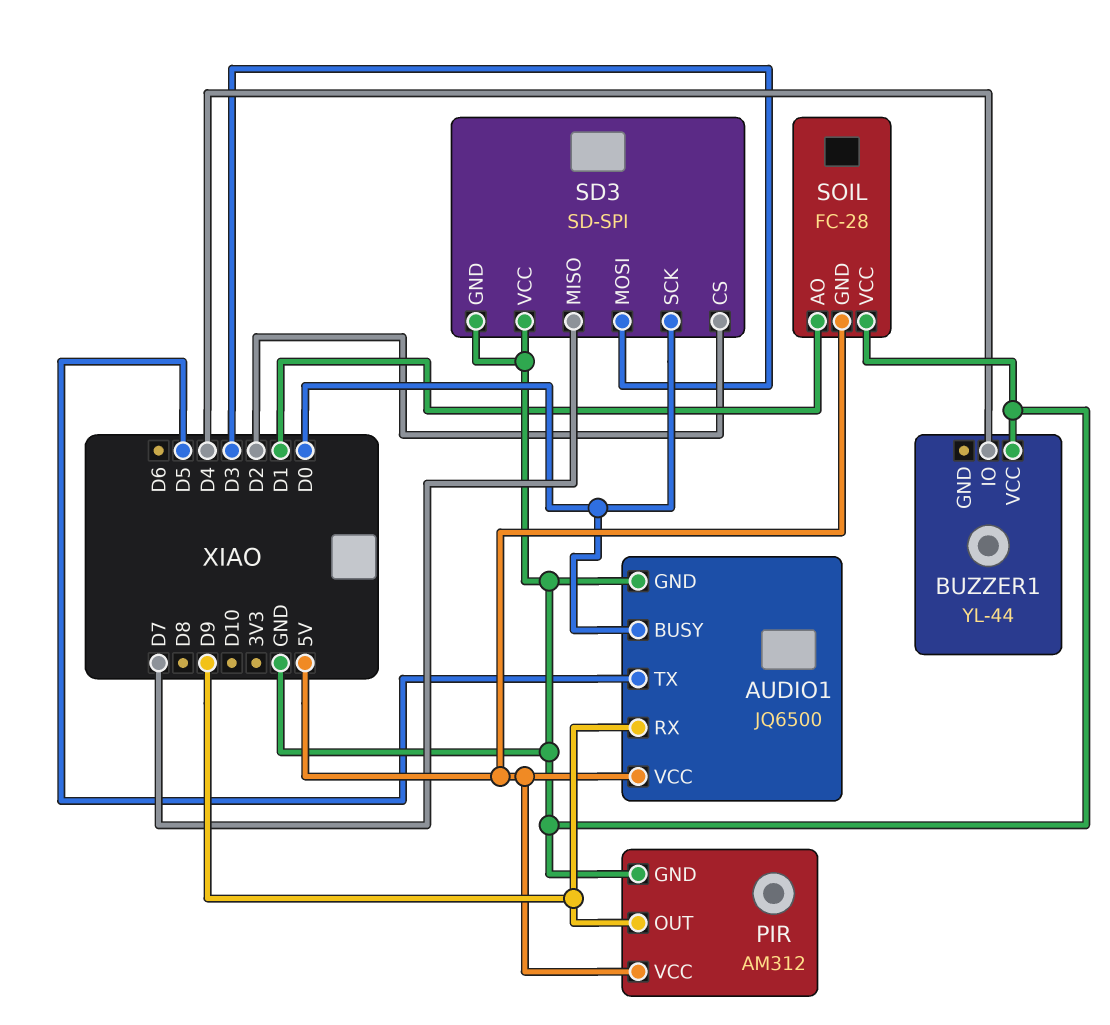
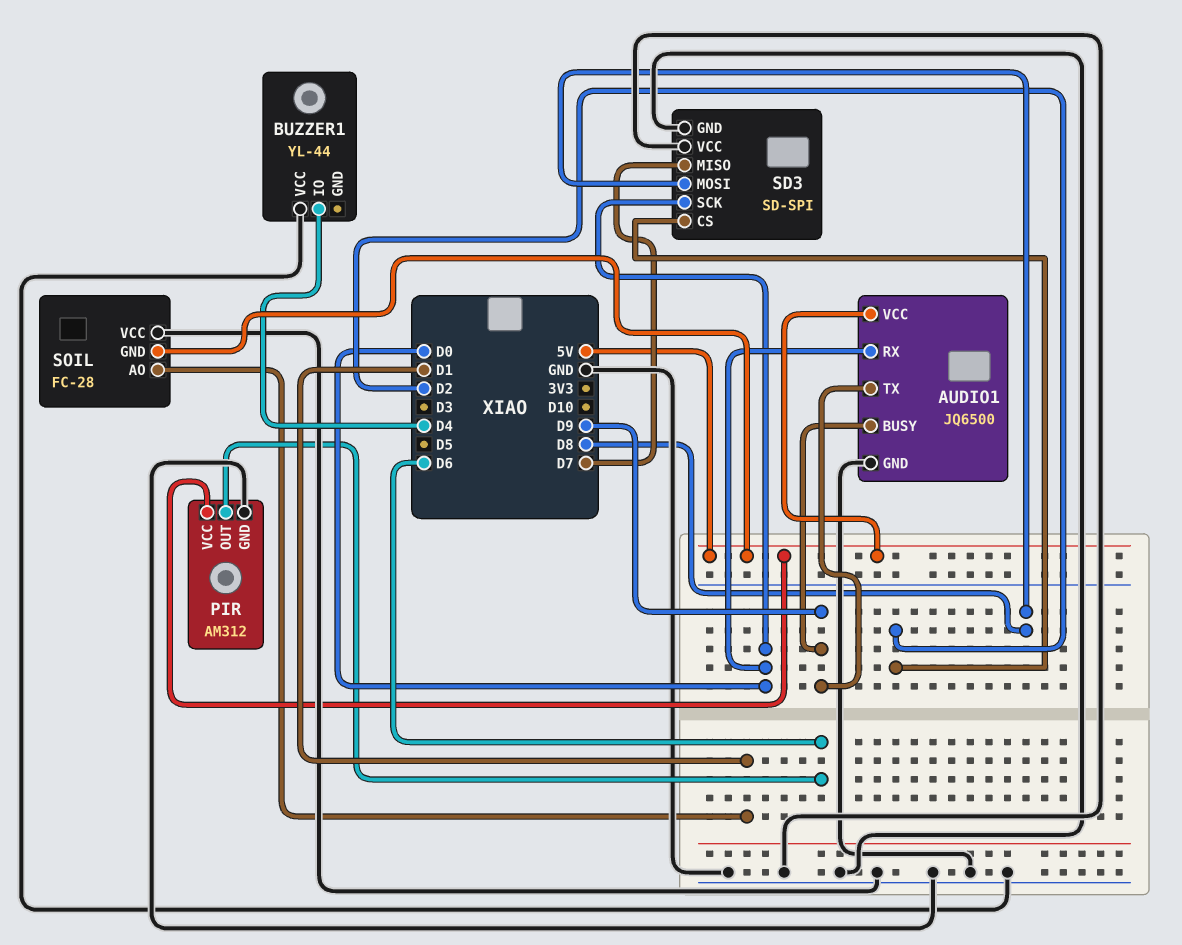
AUDIO1 pin BUSY: D0 -> D9
AUDIO1 pin RX: D9 -> D0
AUDIO1 pin TX: D5 -> D9
PIR pin OUT: D9 -> D6
SD3 pin MOSI: D3 -> D8

